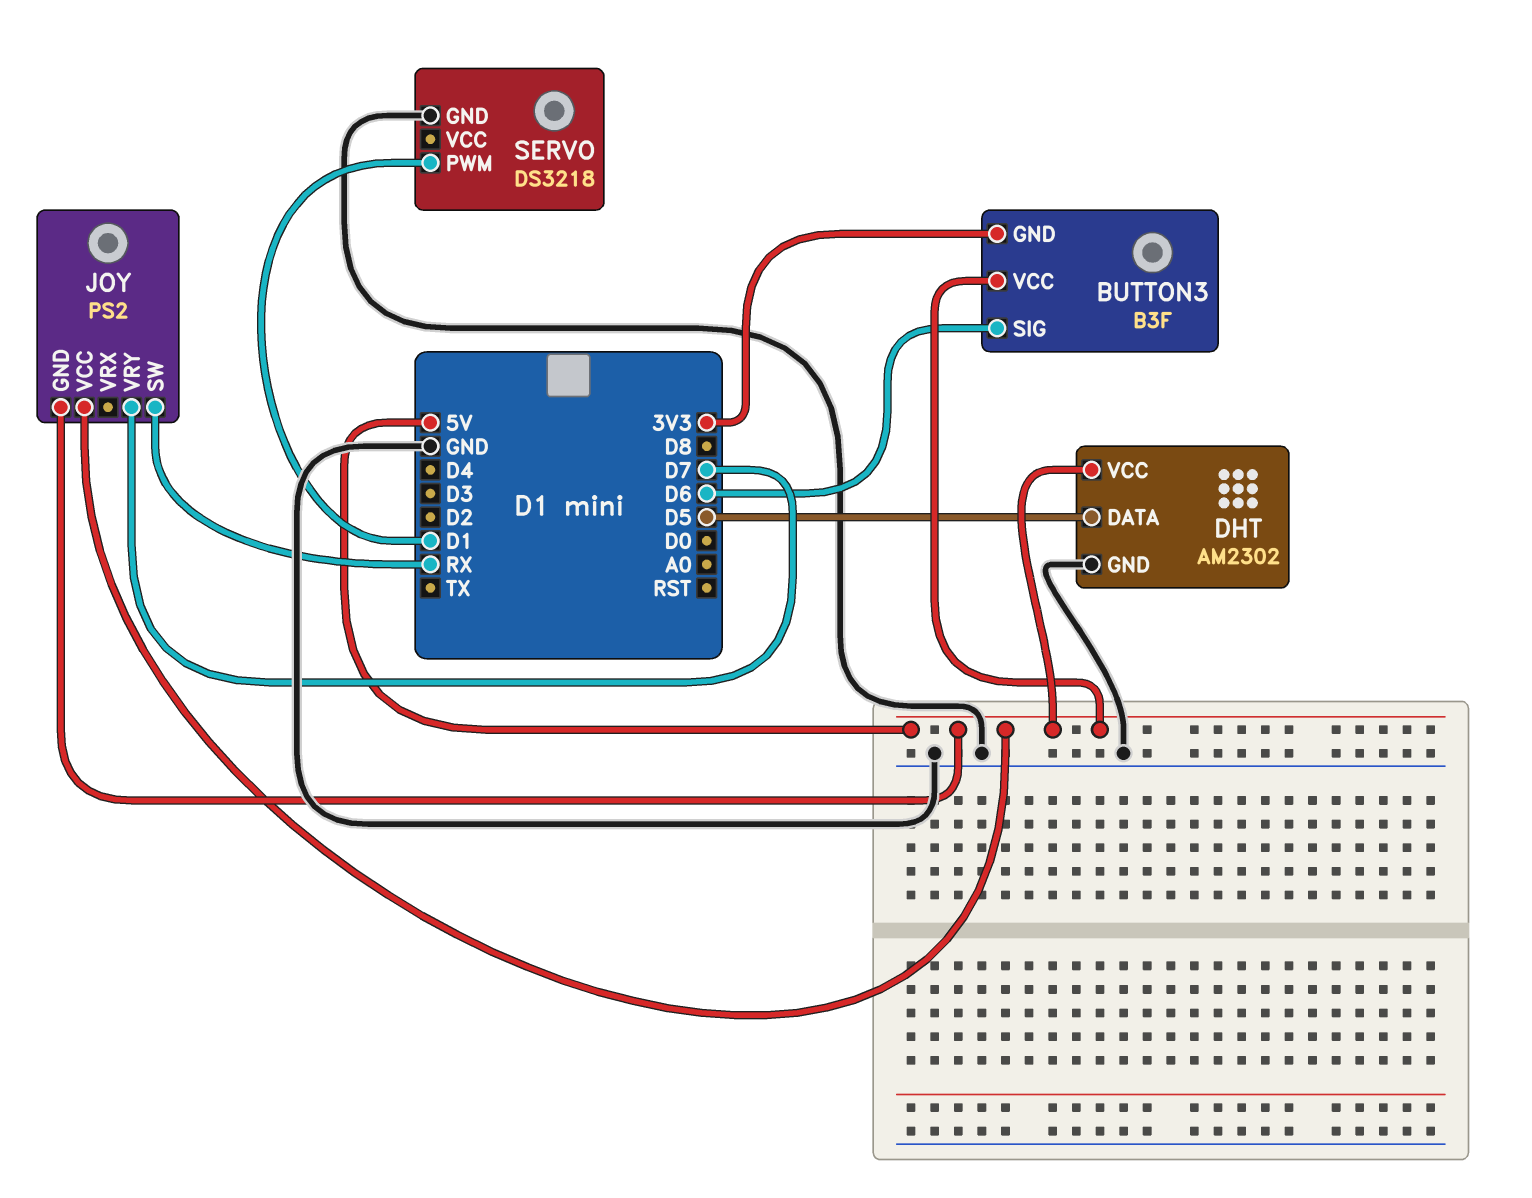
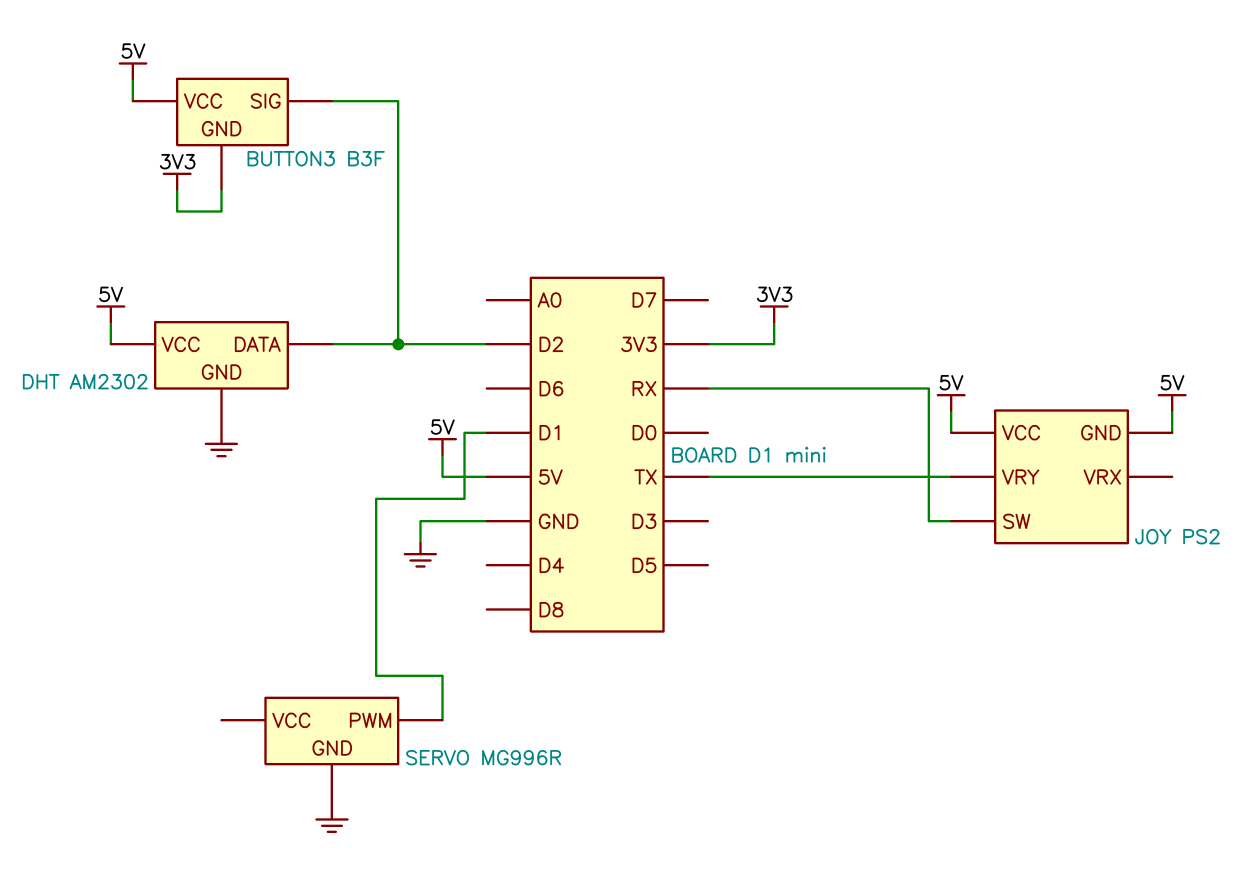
BUTTON3 pin SIG: D6 -> D2
DHT pin DATA: D5 -> D2
JOY pin VRY: D7 -> TX
SERVO: DS3218 -> MG996R

